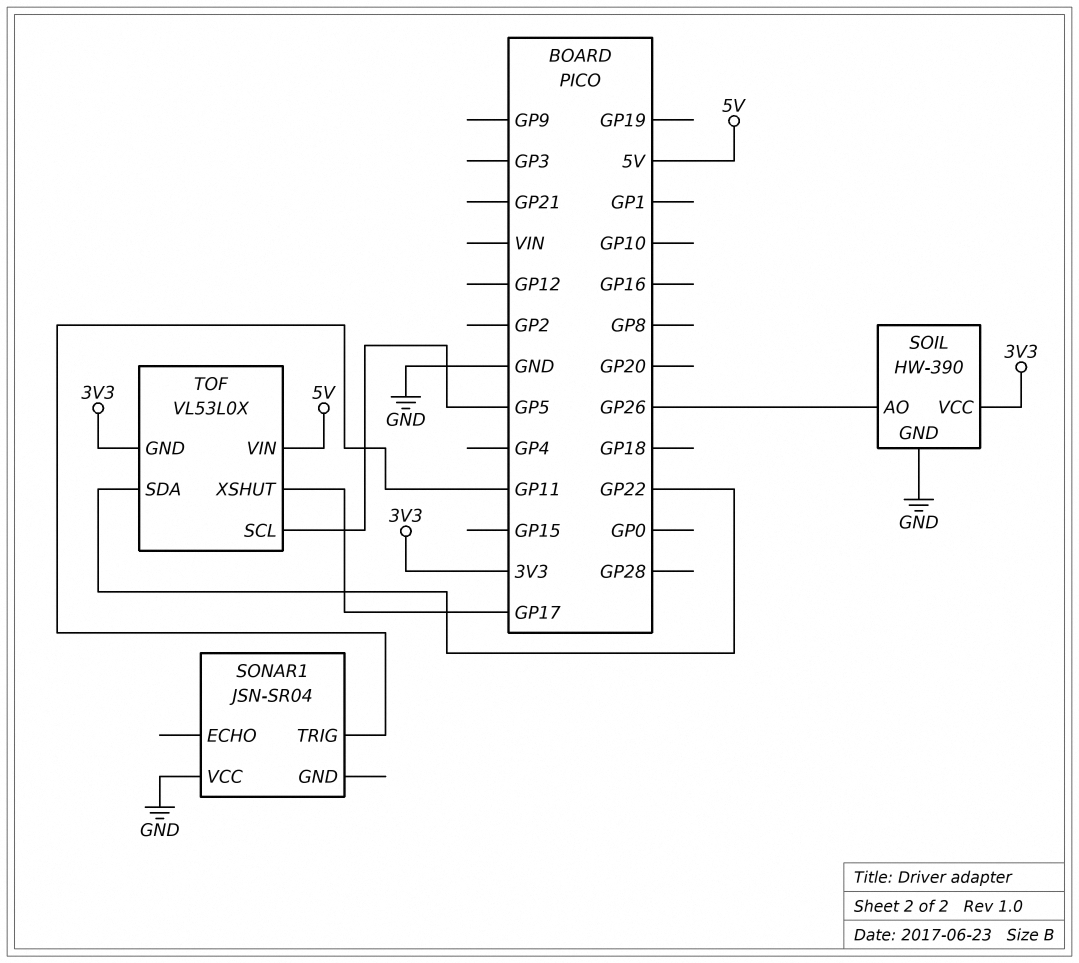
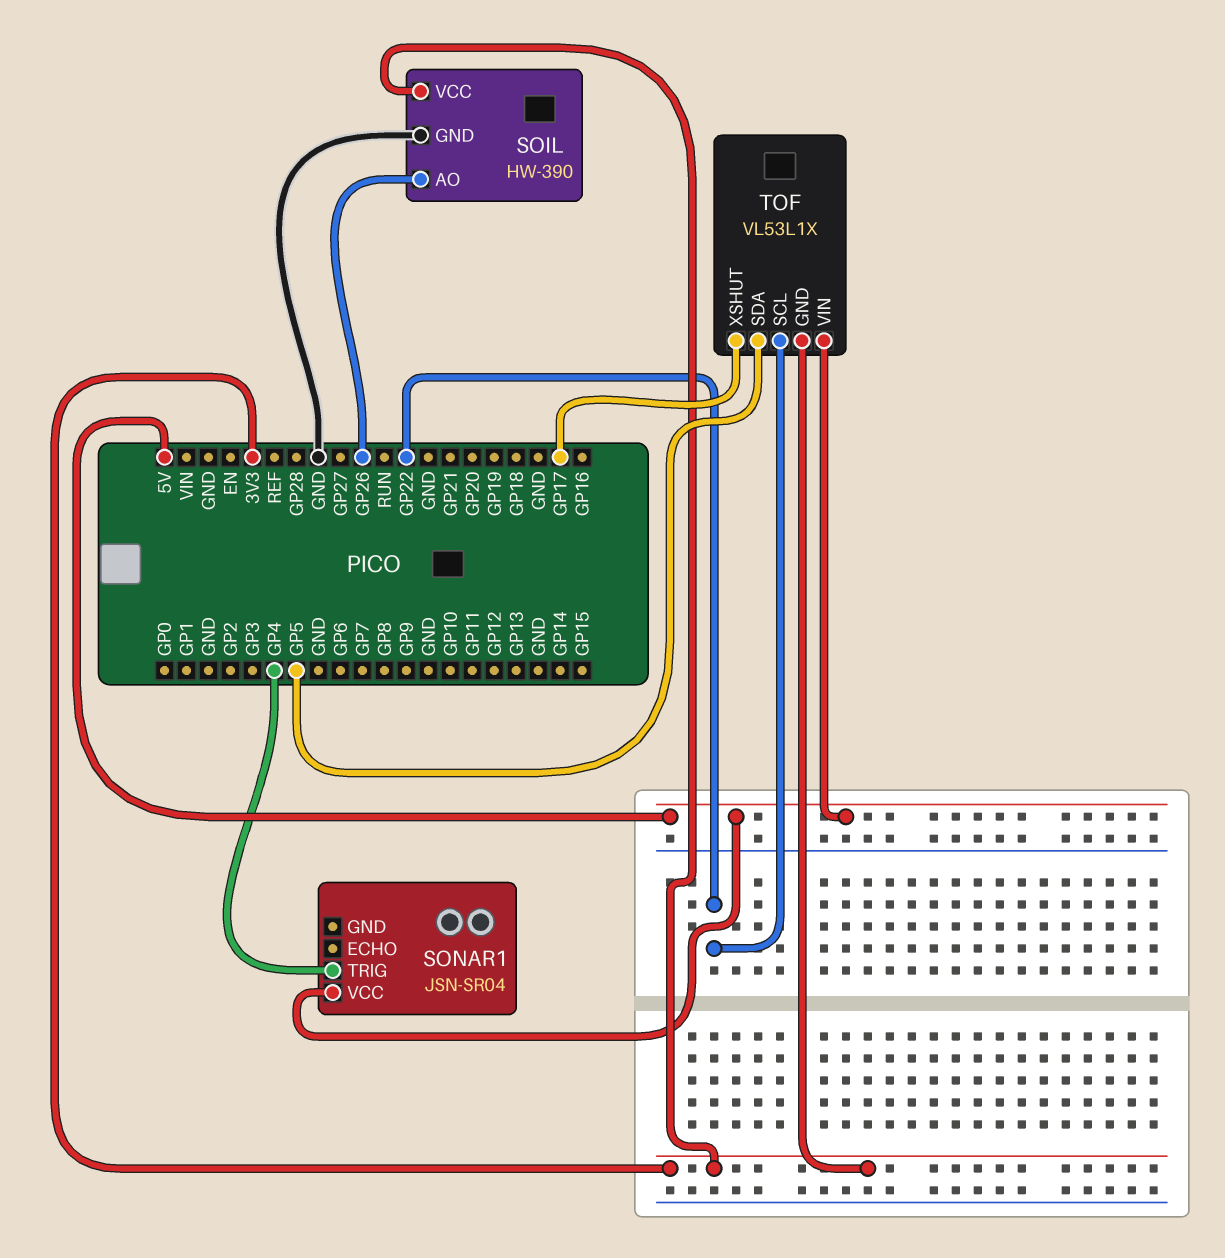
SONAR1 pin TRIG: GP11 -> GP4
SONAR1 pin VCC: GND -> 5V
TOF: VL53L0X -> VL53L1X
TOF pin SCL: GP5 -> GP22
TOF pin SDA: GP22 -> GP5

